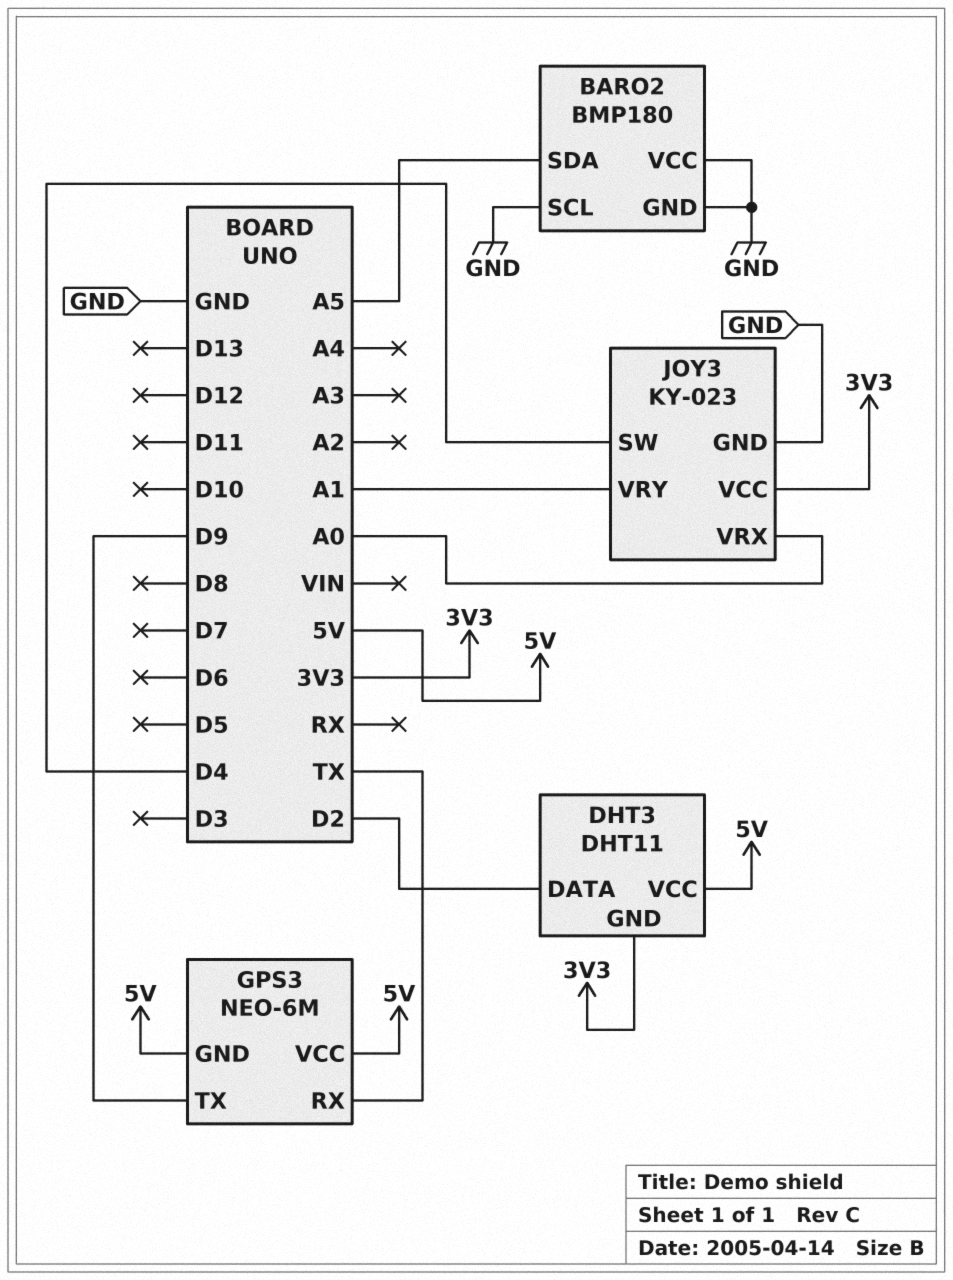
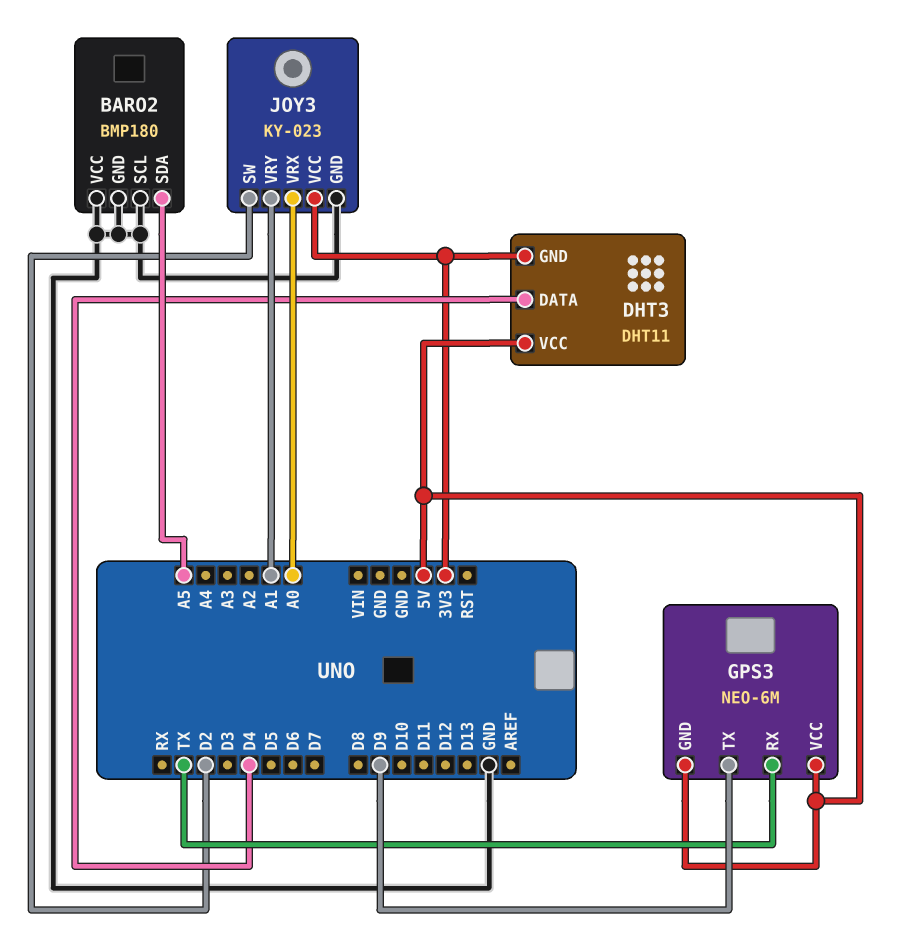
DHT3 pin DATA: D2 -> D4
JOY3 pin SW: D4 -> D2

